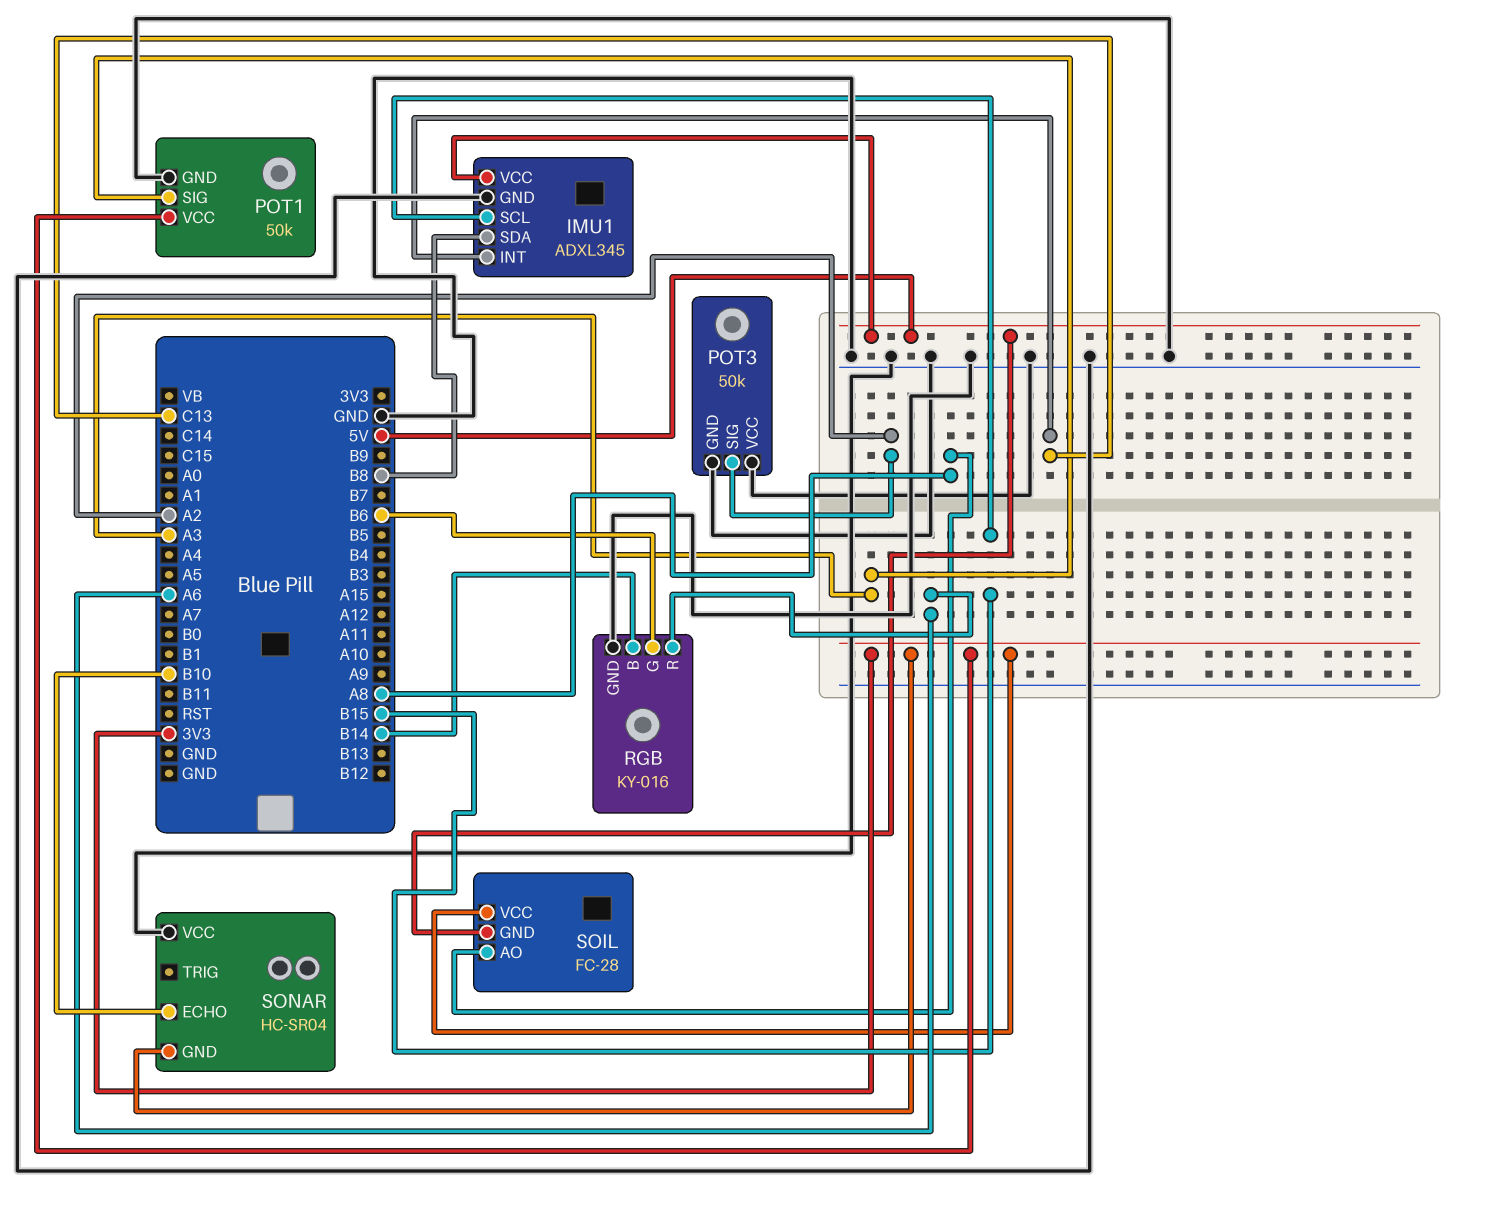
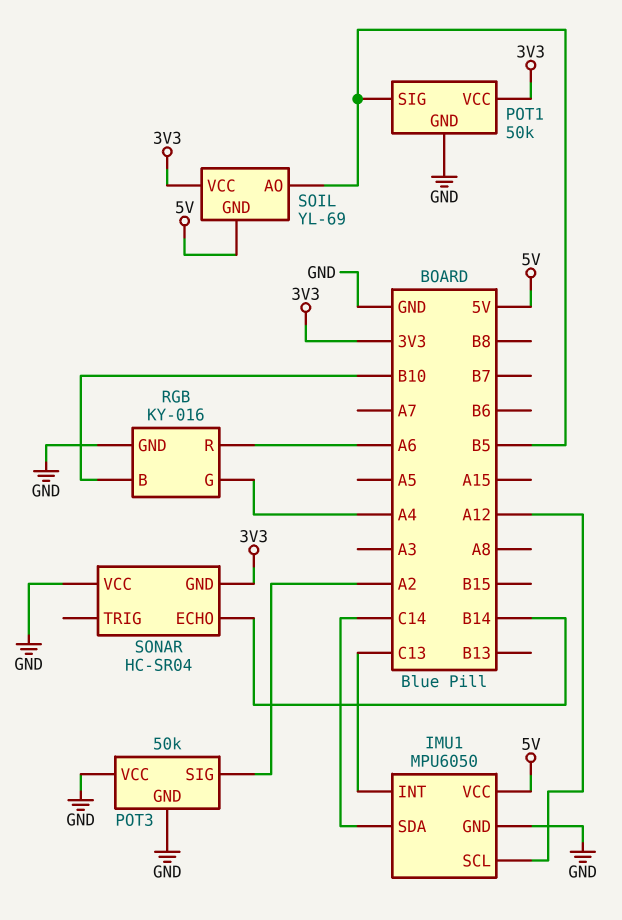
IMU1: ADXL345 -> MPU6050
IMU1 pin SCL: B15 -> A12
IMU1 pin SDA: B8 -> C14
POT1 pin SIG: A3 -> B5
RGB pin B: B14 -> B10
RGB pin G: B6 -> A4
SOIL: FC-28 -> YL-69
SOIL pin AO: A8 -> B5
SONAR pin ECHO: B10 -> B14

